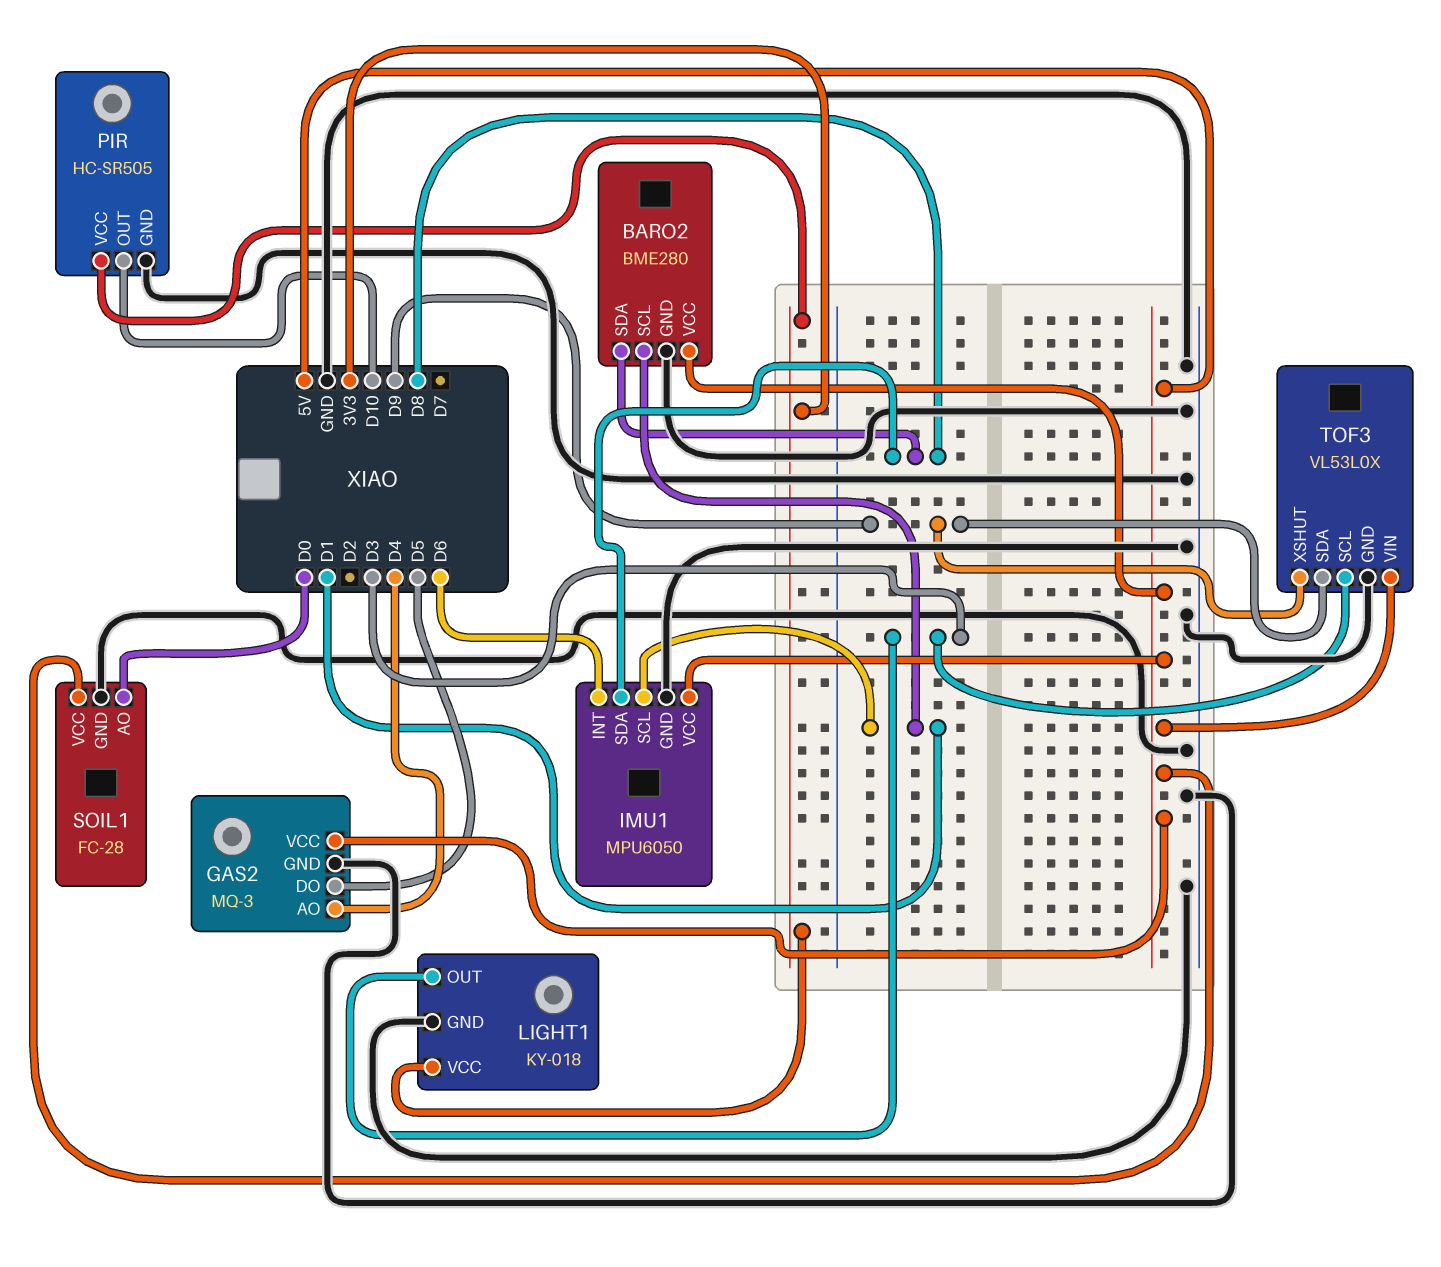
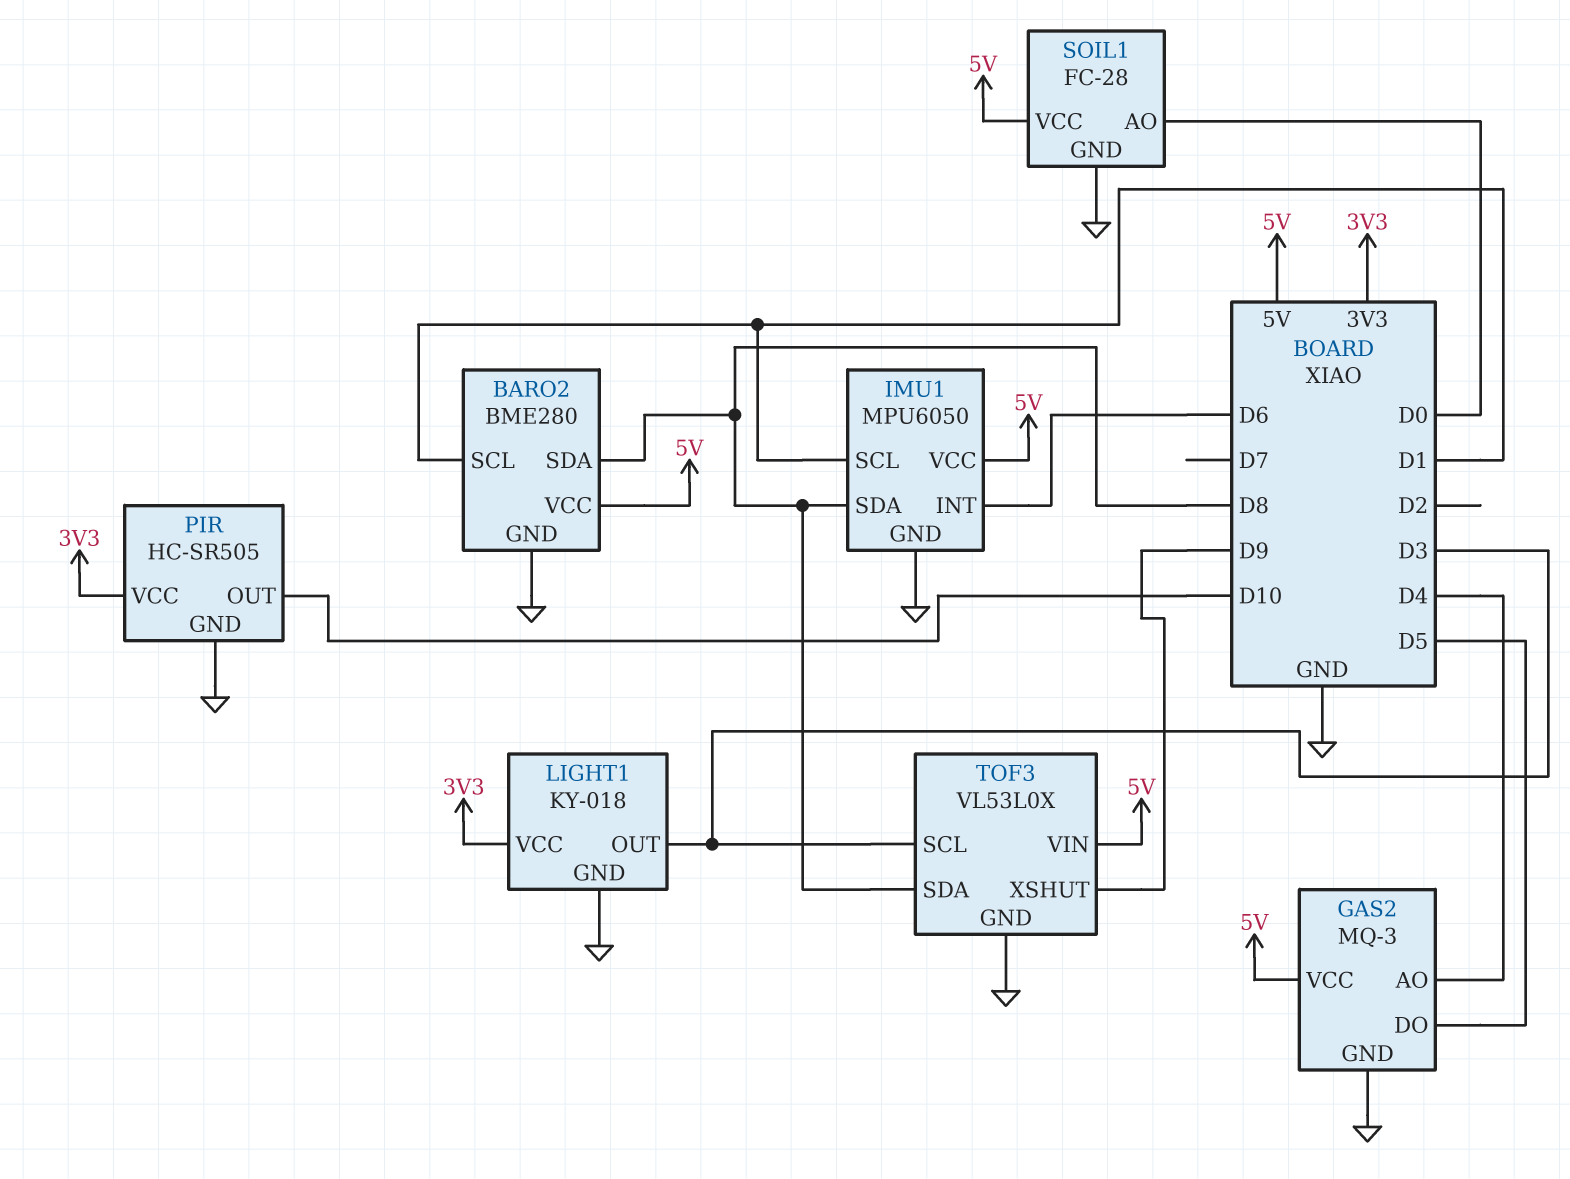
TOF3 pin SDA: D9 -> D8

